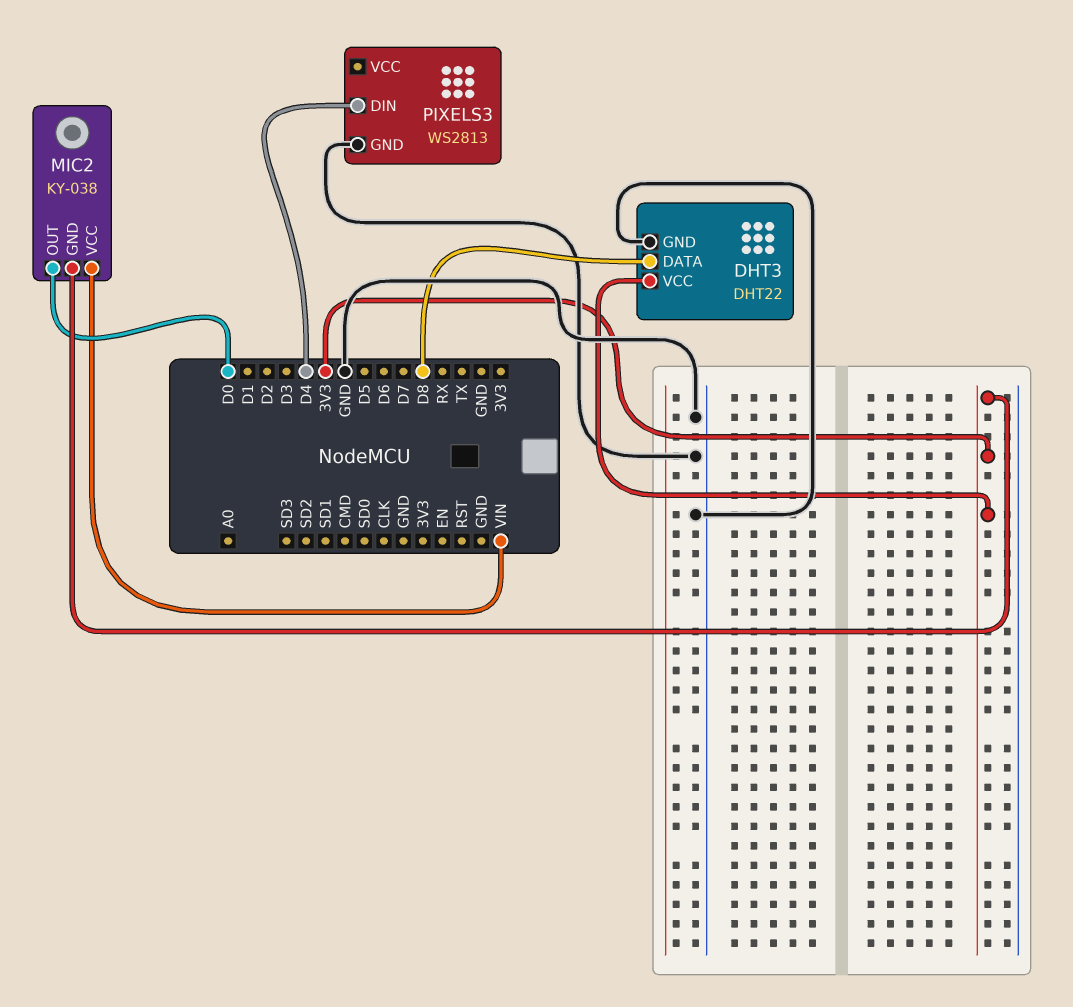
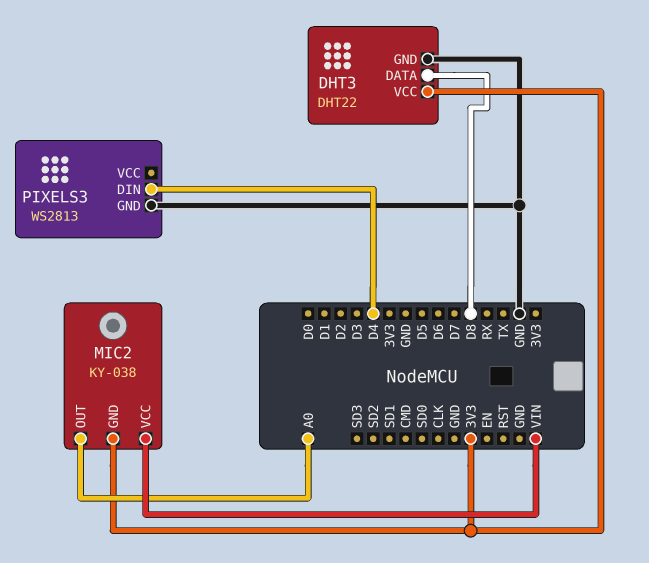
MIC2 pin OUT: D0 -> A0

